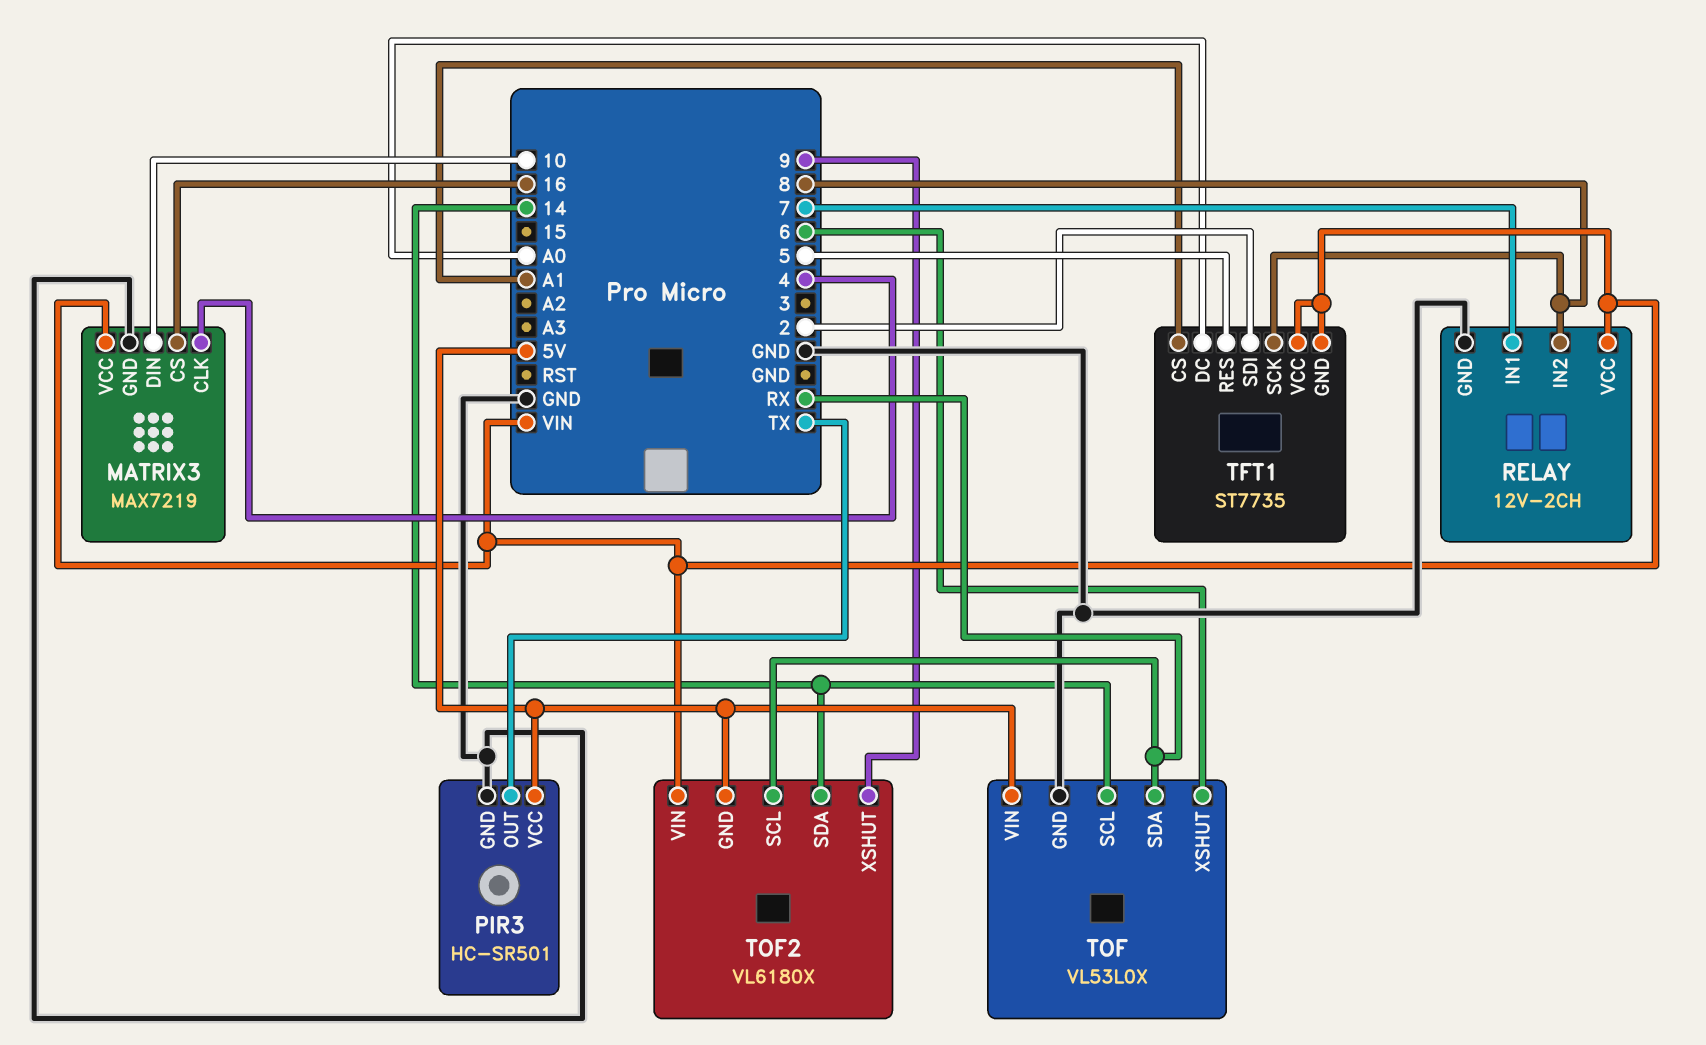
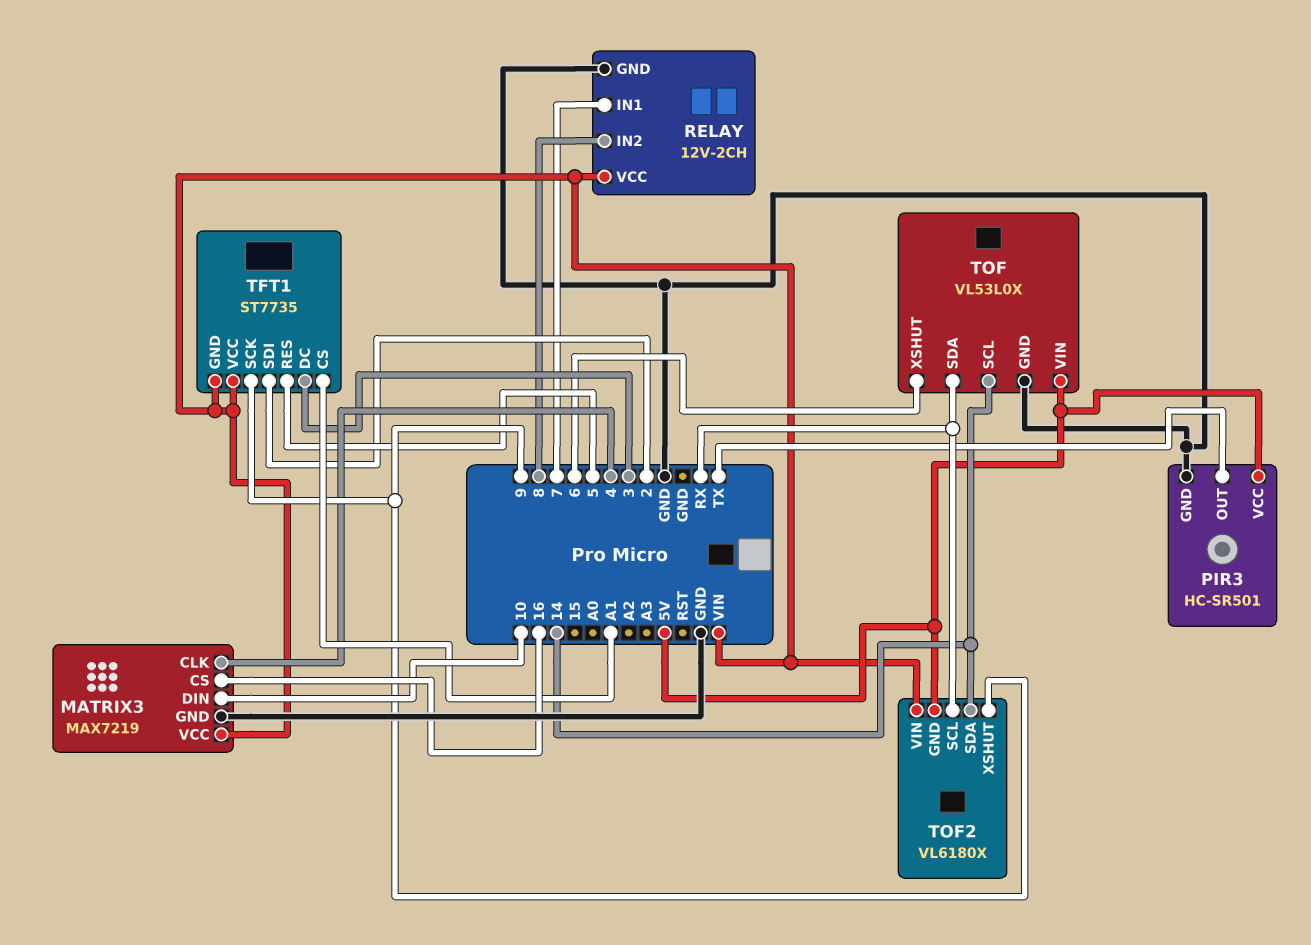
TFT1 pin DC: A0 -> 3
TFT1 pin SCK: 8 -> 9

